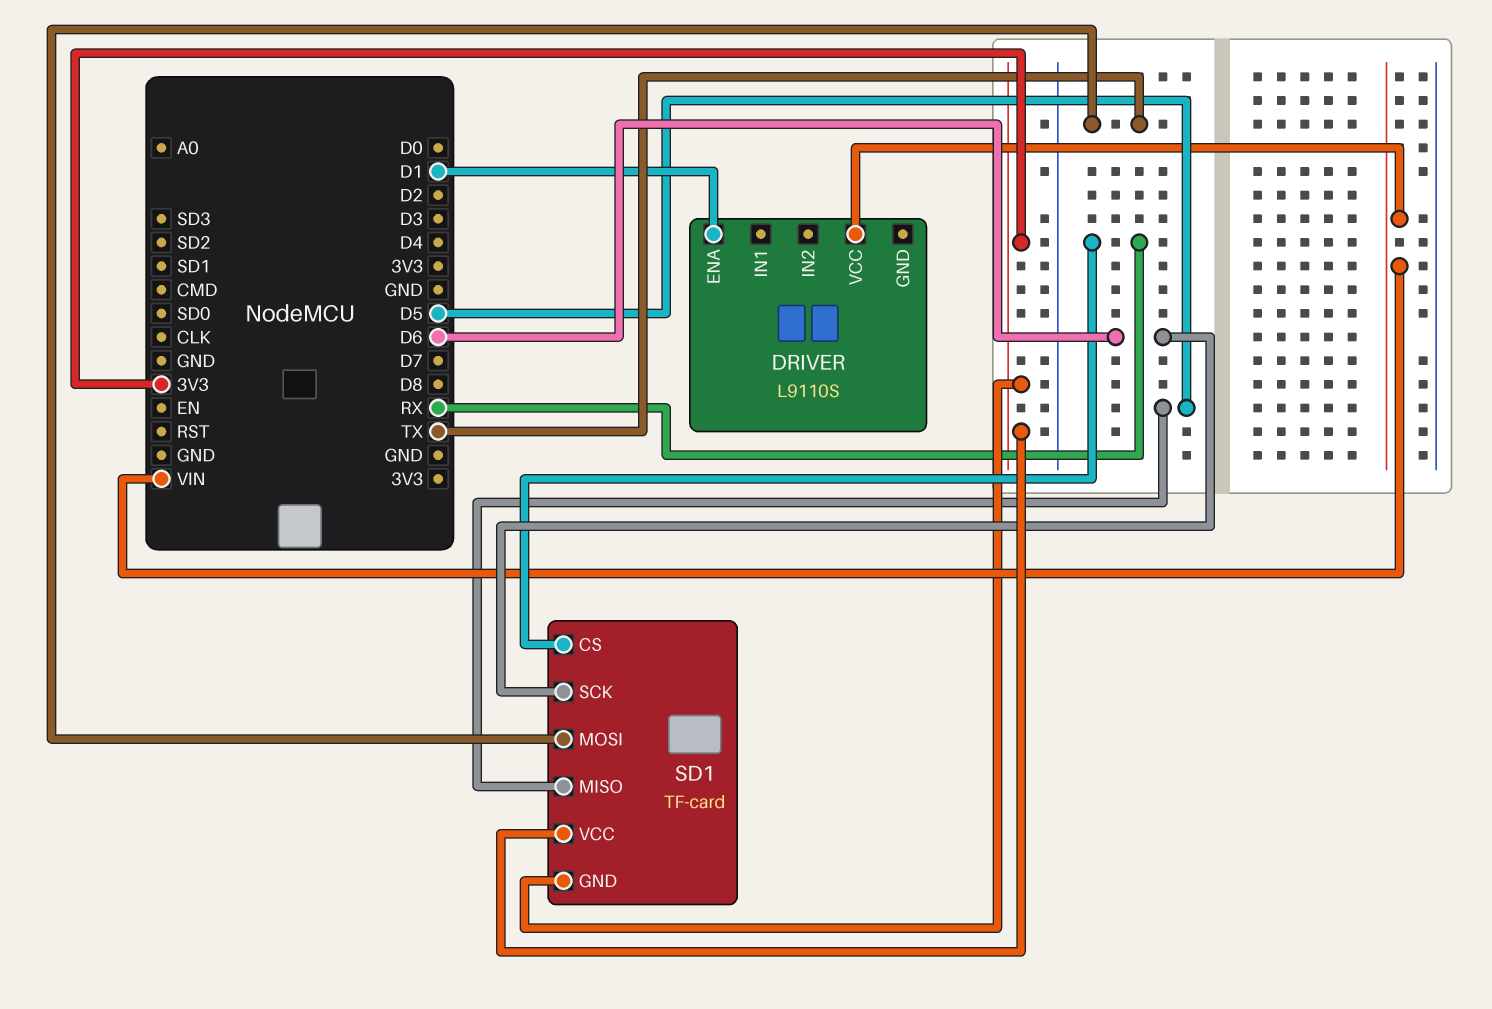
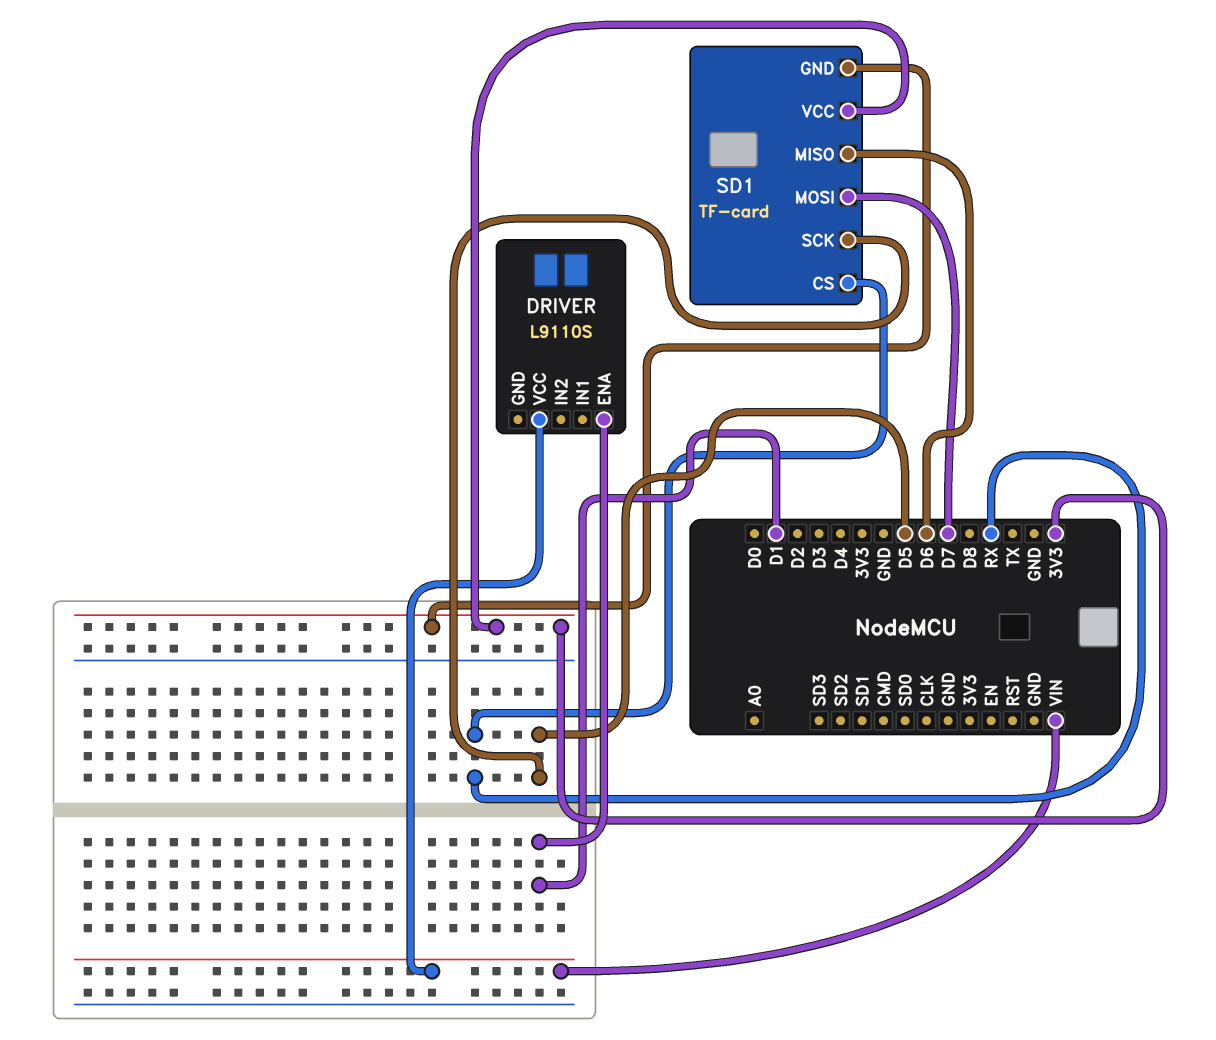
SD1 pin MISO: D5 -> D6
SD1 pin MOSI: TX -> D7
SD1 pin SCK: D6 -> D5

